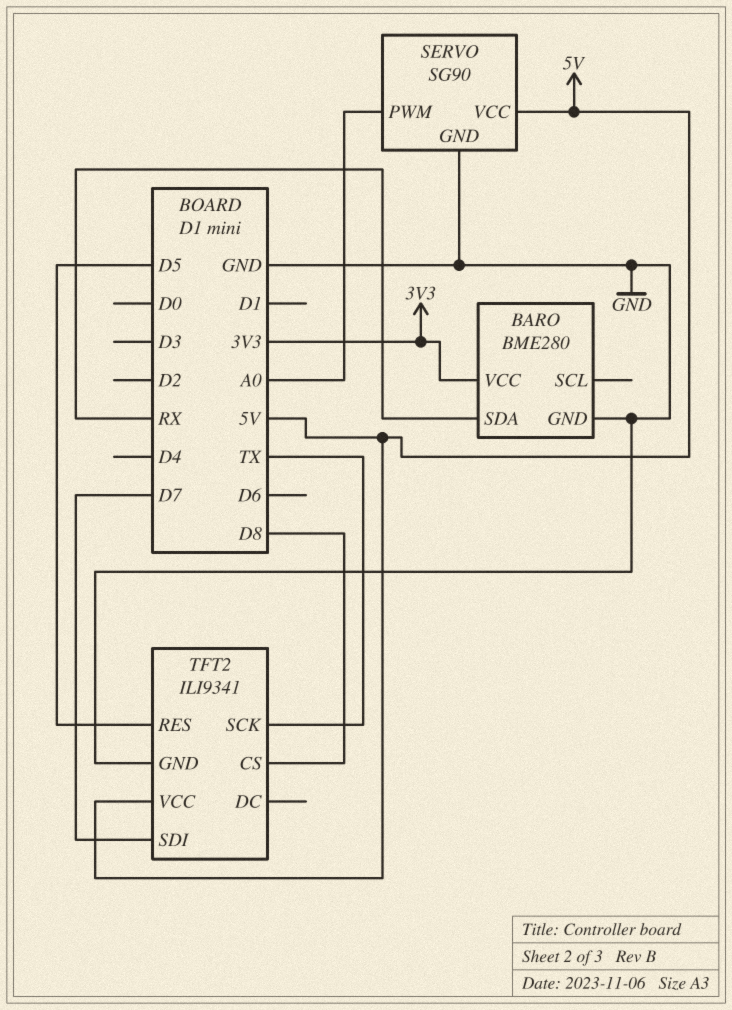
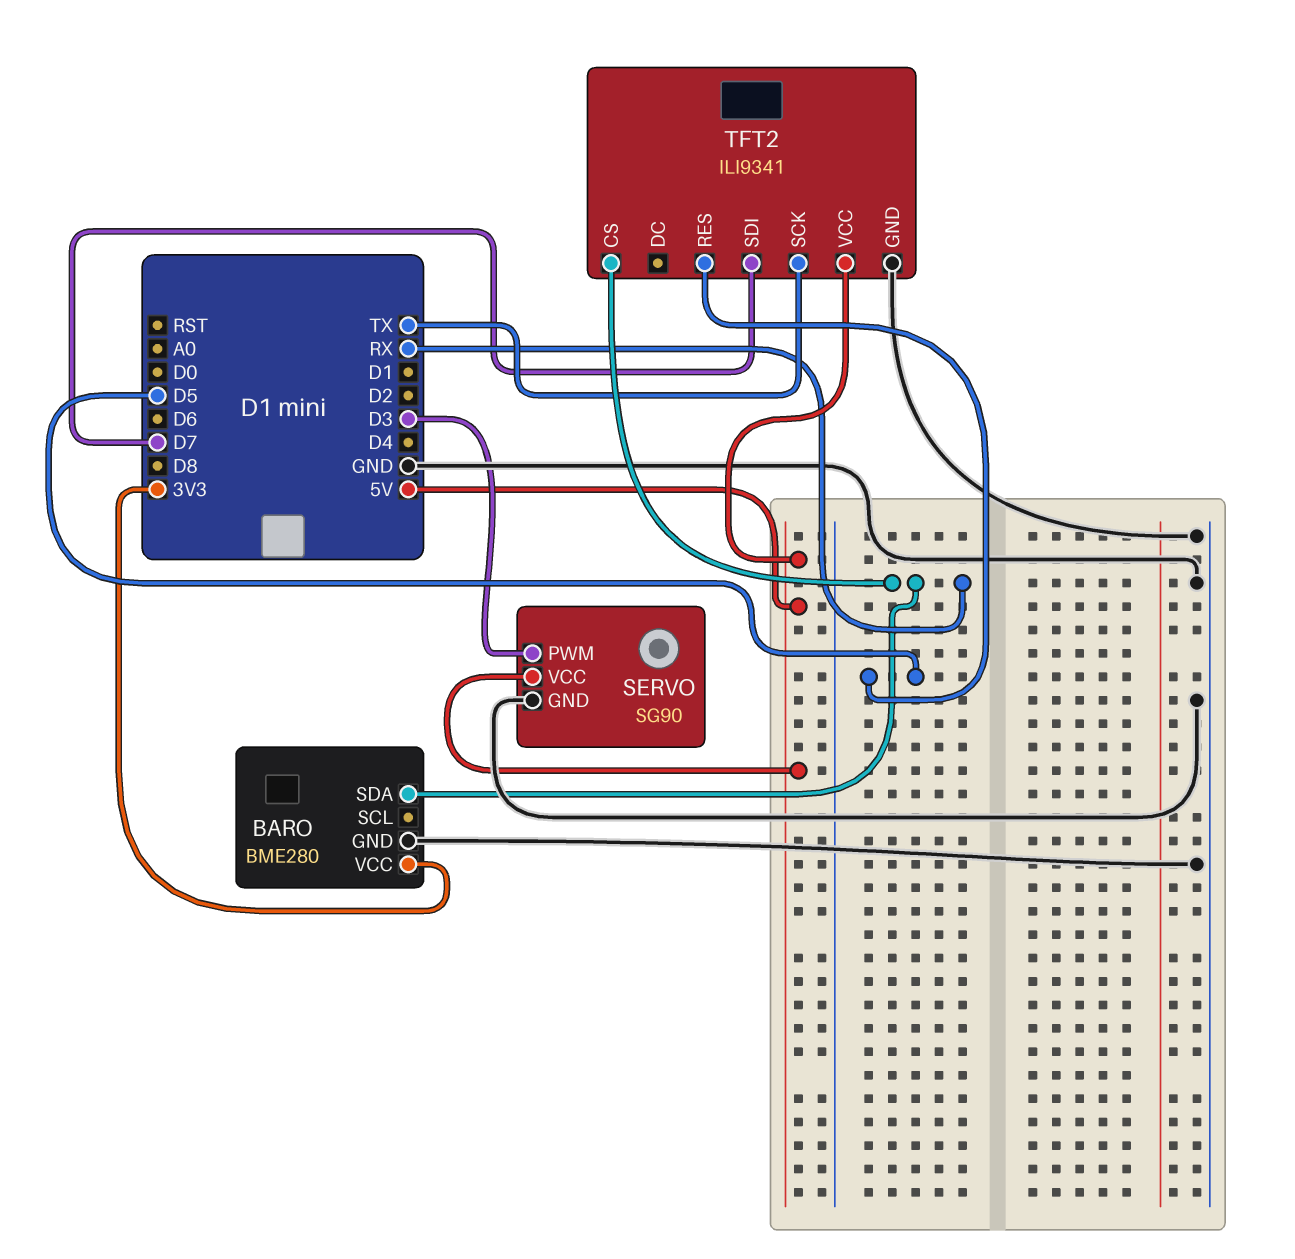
SERVO pin PWM: A0 -> D3
TFT2 pin CS: D8 -> RX

